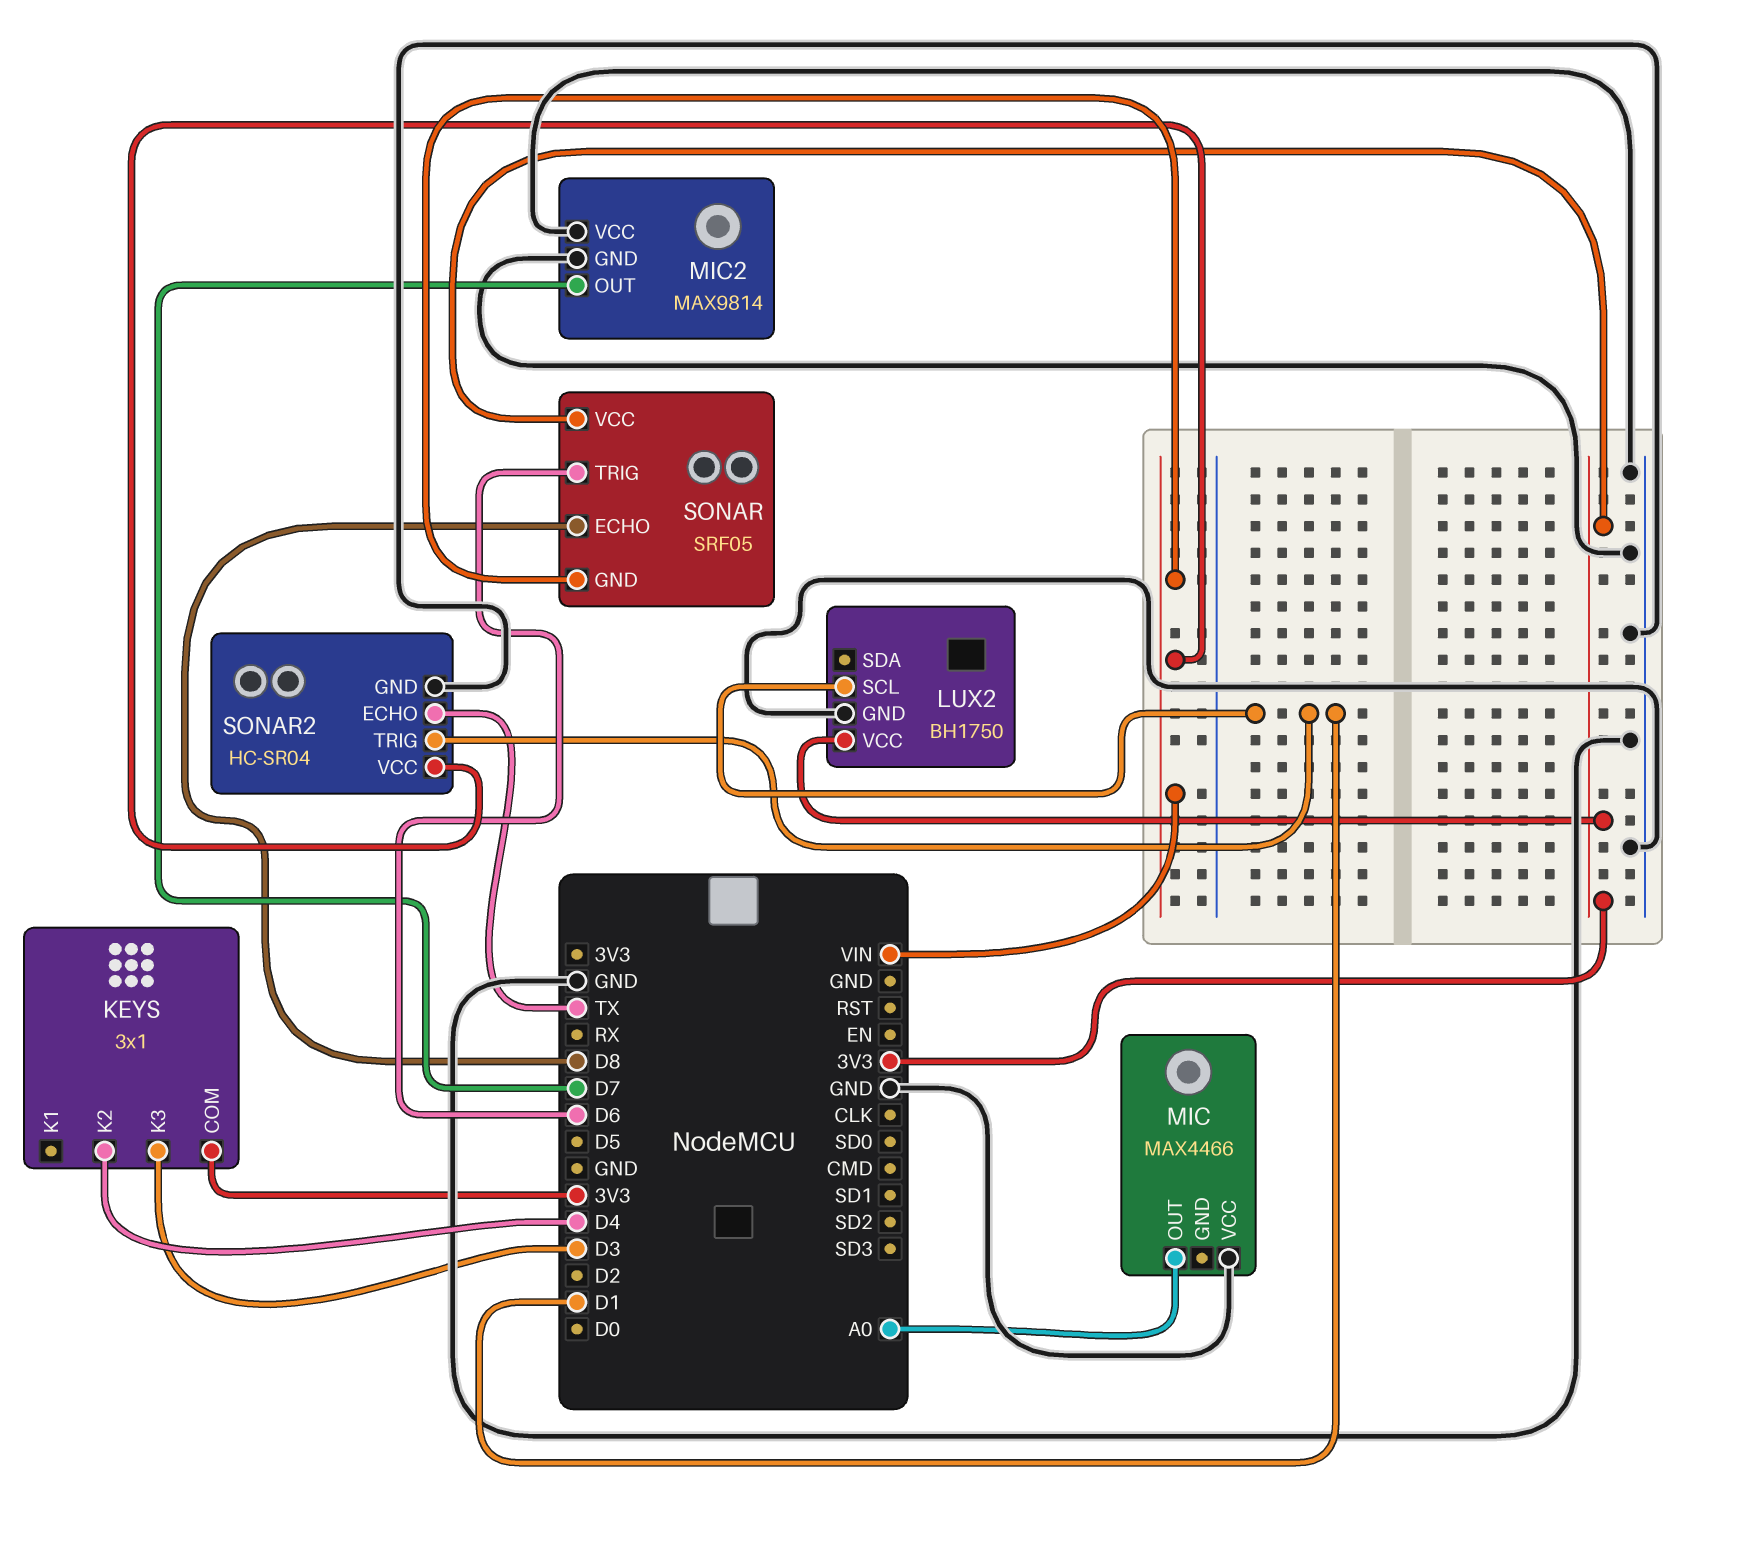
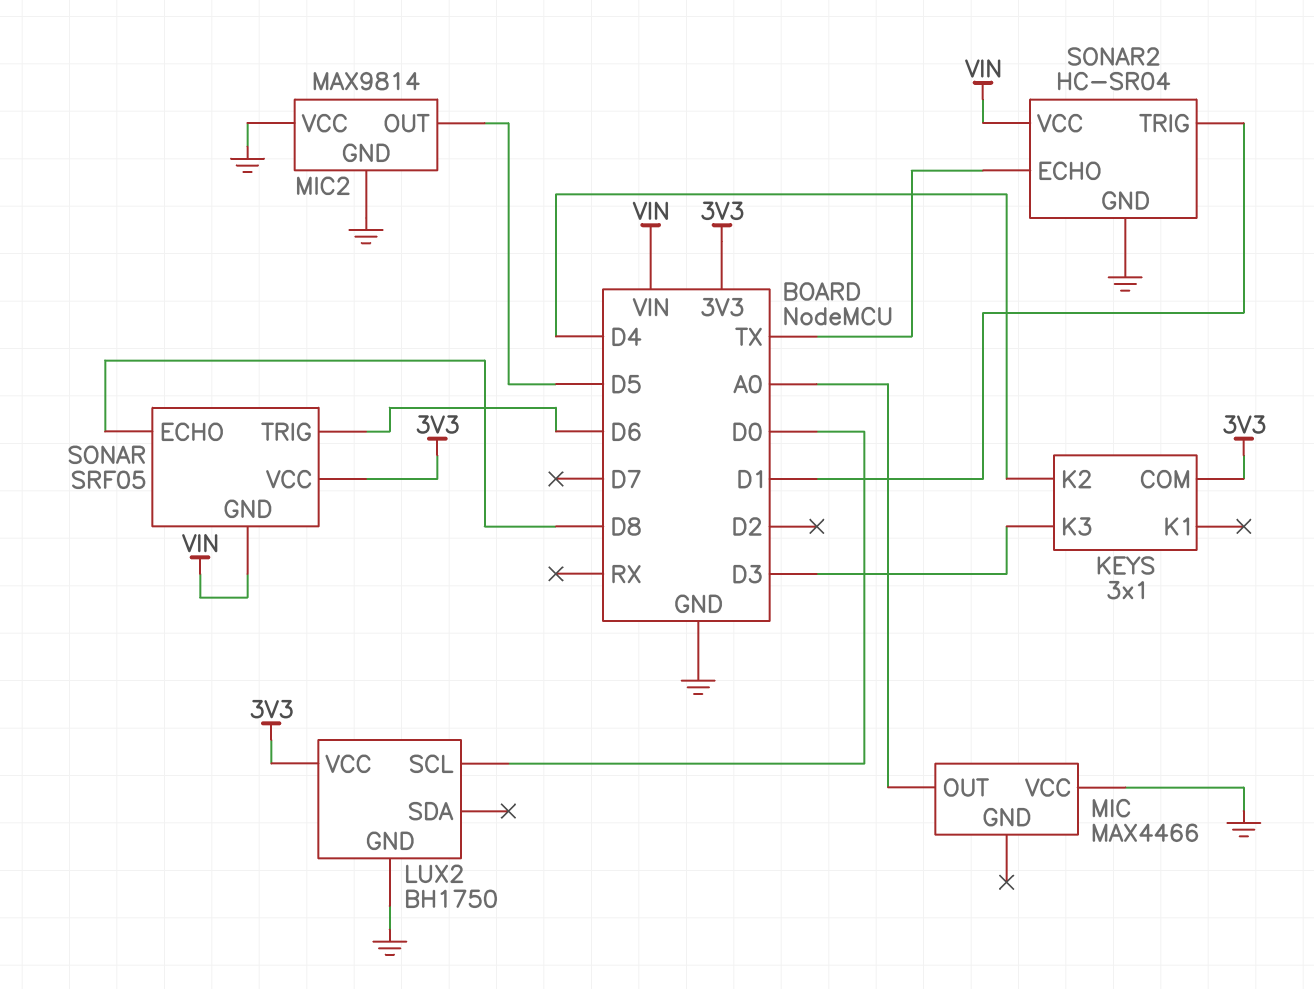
LUX2 pin SCL: D1 -> D0
MIC2 pin OUT: D7 -> D5

